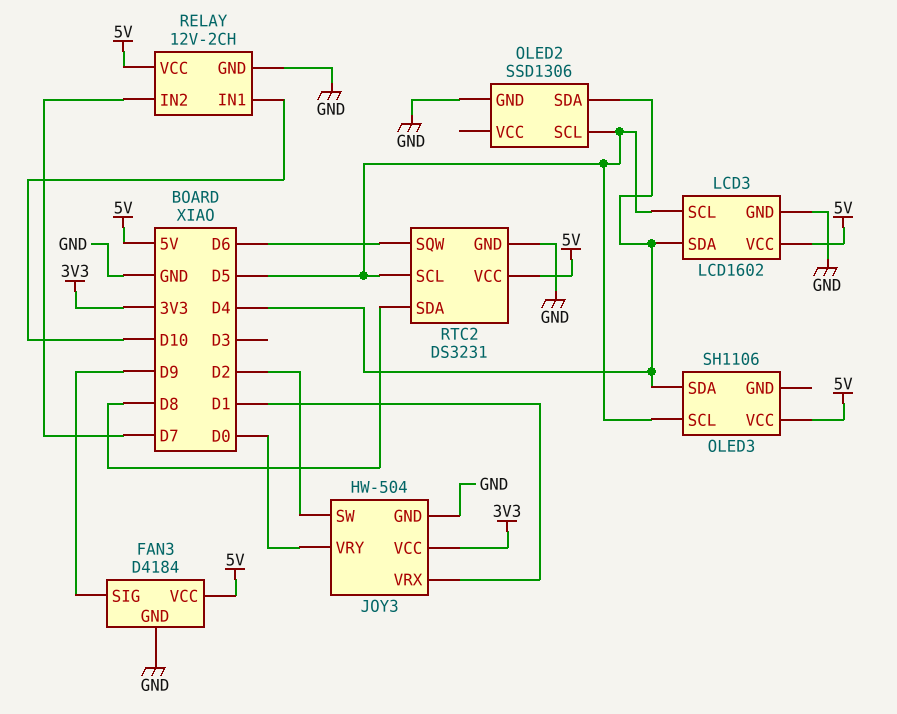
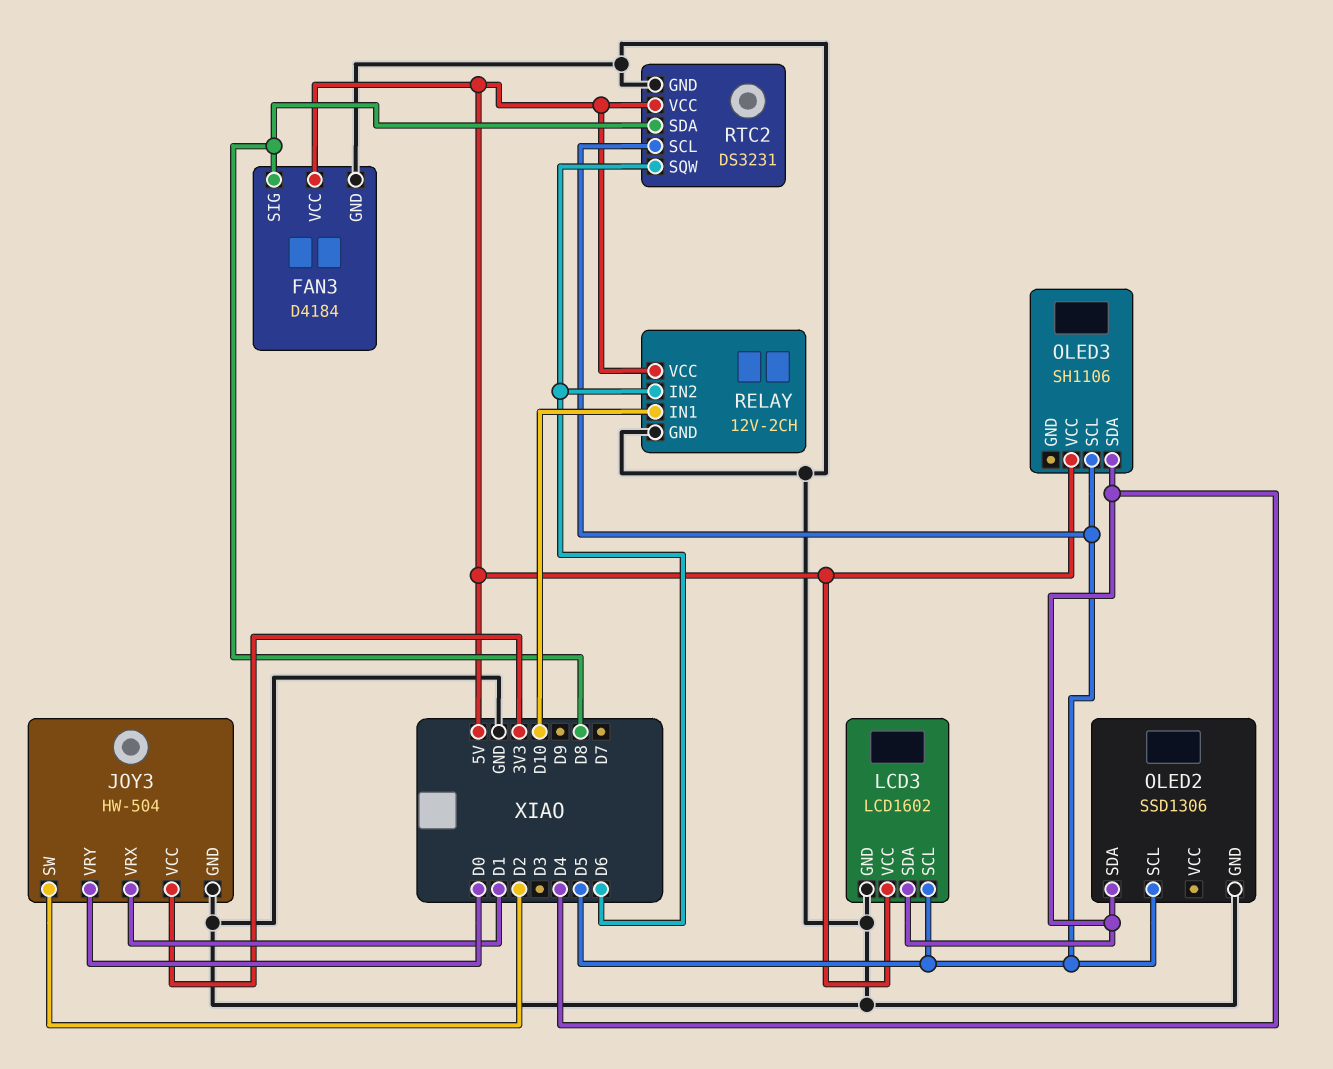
FAN3 pin SIG: D9 -> D8
RELAY pin IN2: D7 -> D6

